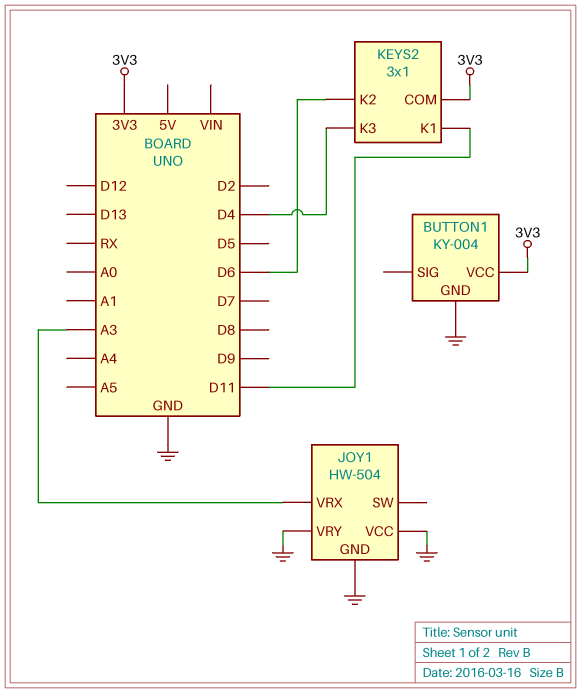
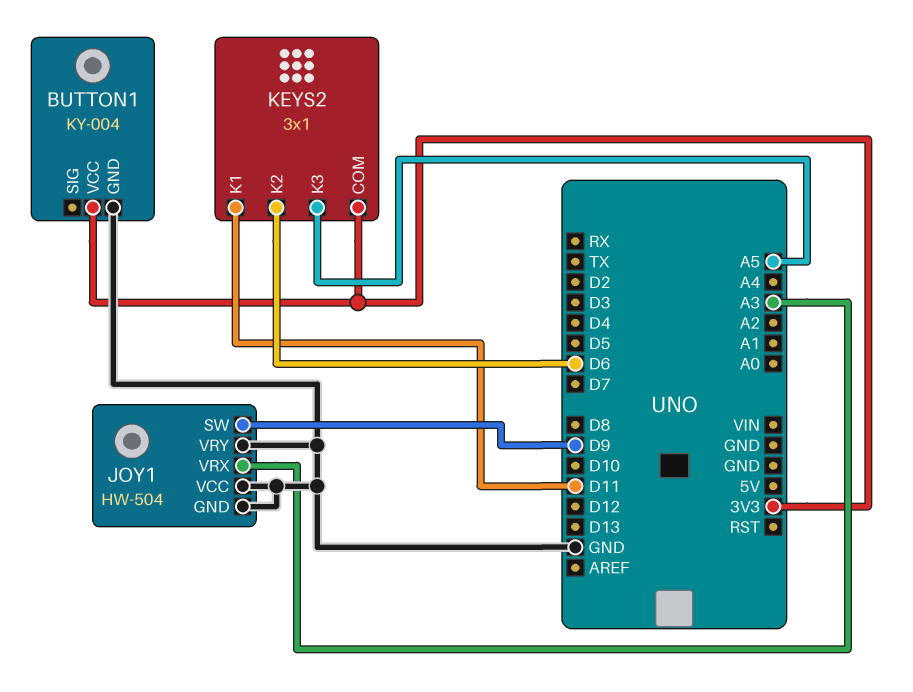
JOY1 pin SW: none -> D9
KEYS2 pin K3: D4 -> A5

